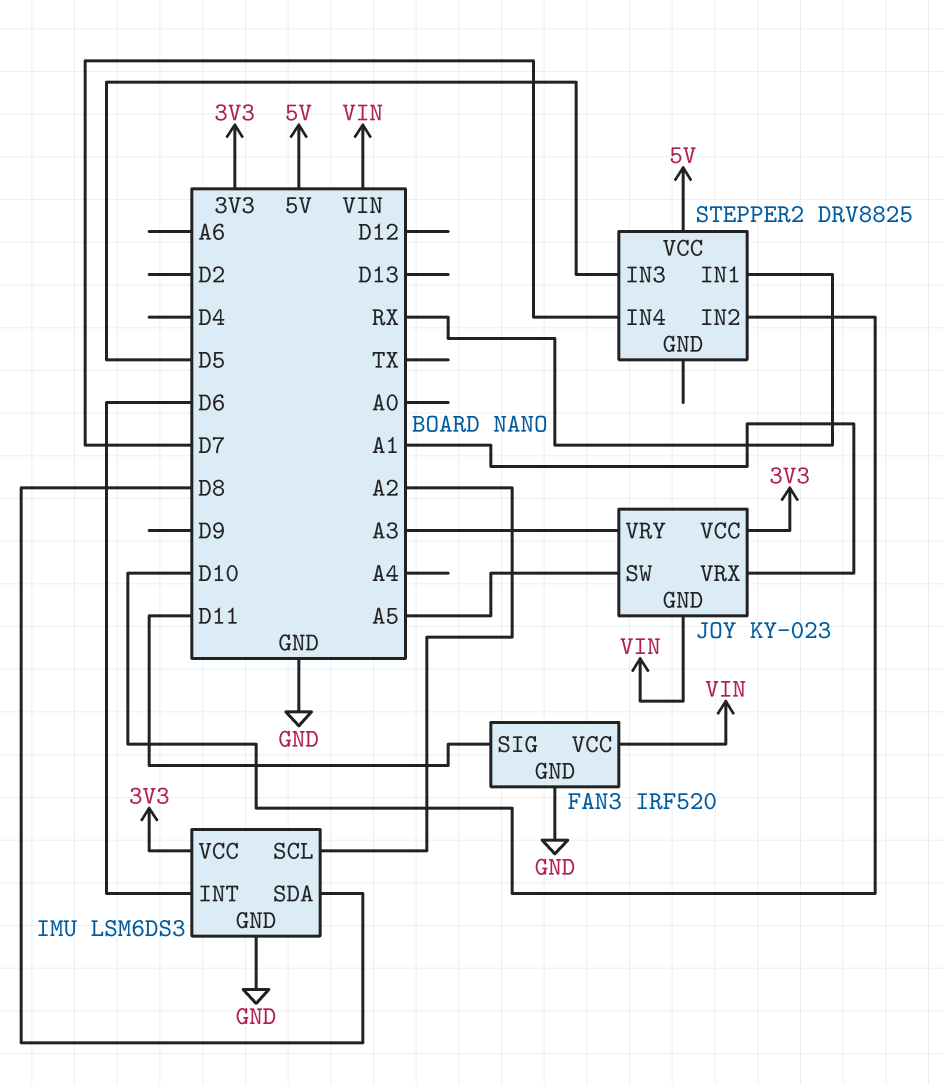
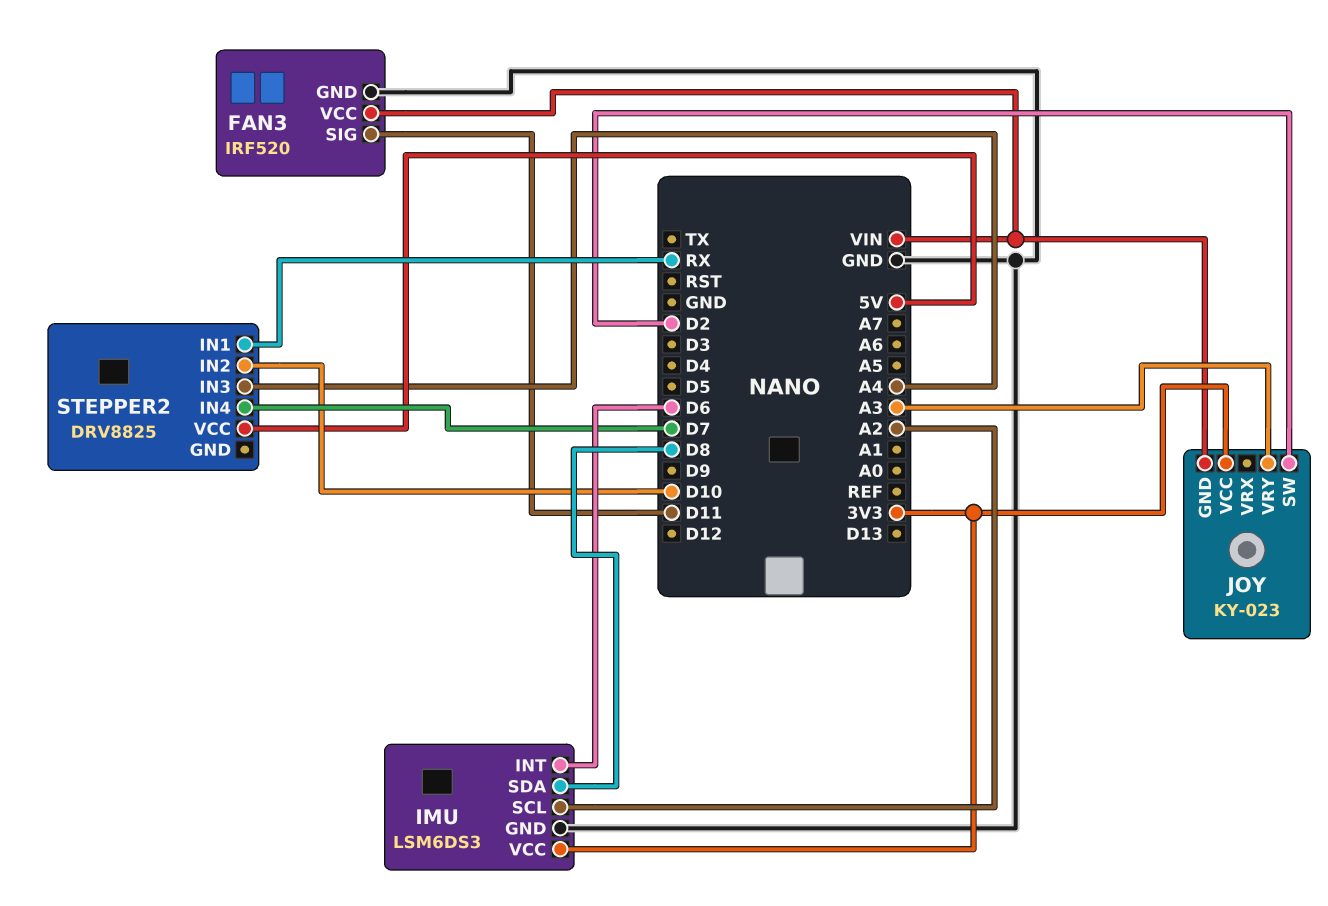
JOY pin SW: A5 -> D2
JOY pin VRX: A1 -> none
STEPPER2 pin IN3: D5 -> A4

